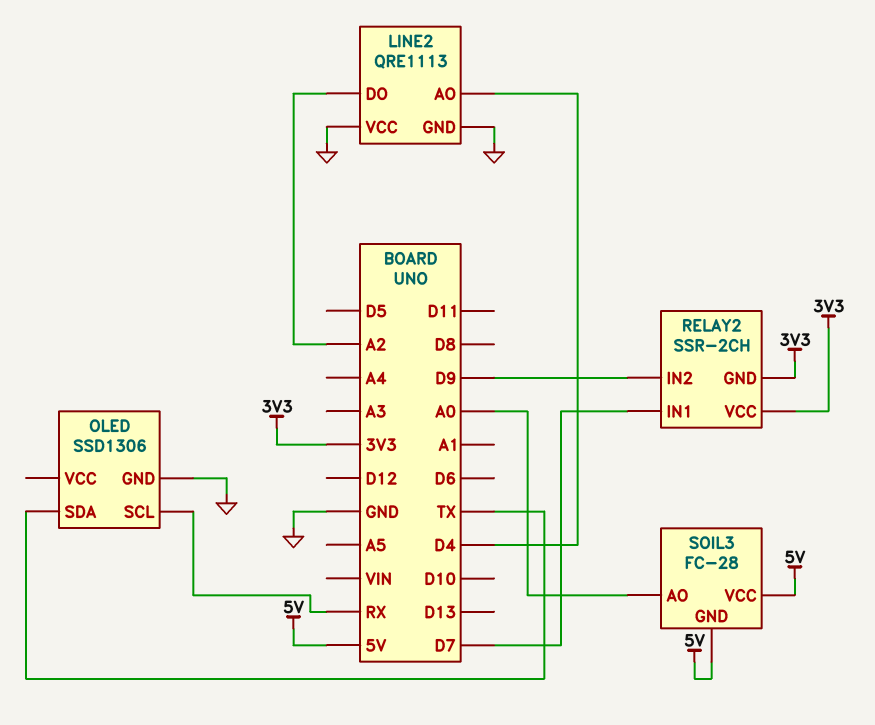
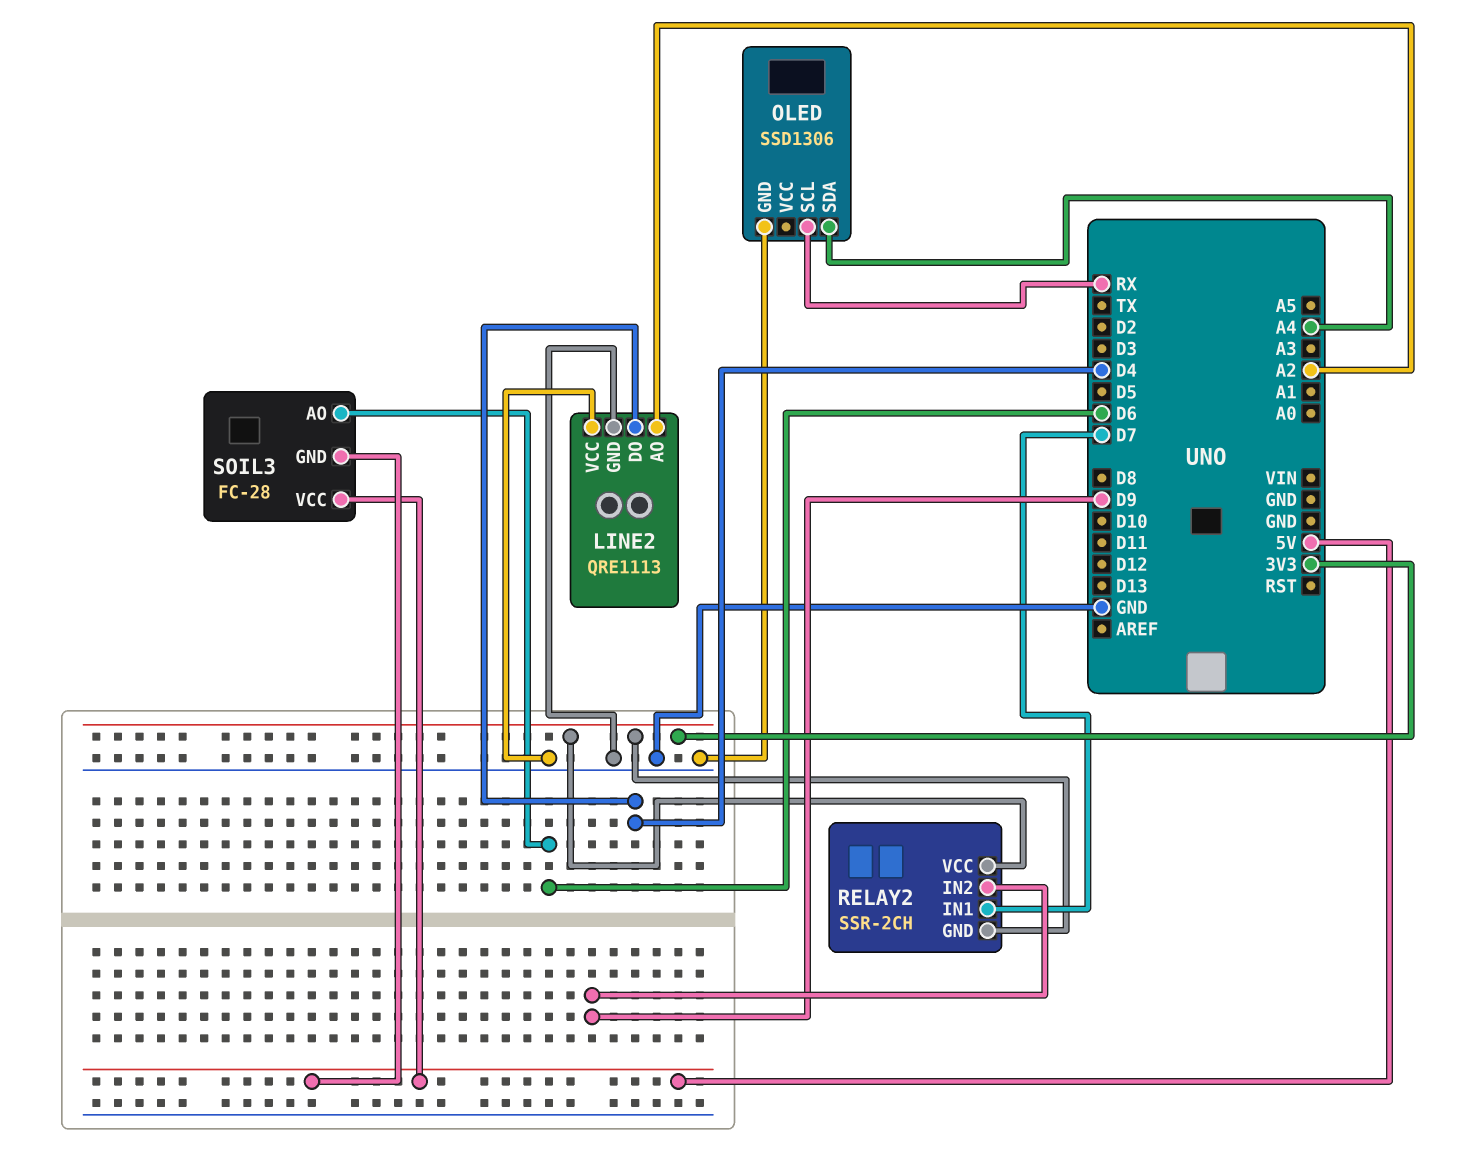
LINE2 pin AO: D4 -> A2
LINE2 pin DO: A2 -> D4
OLED pin SDA: TX -> A4
SOIL3 pin AO: A0 -> D6

